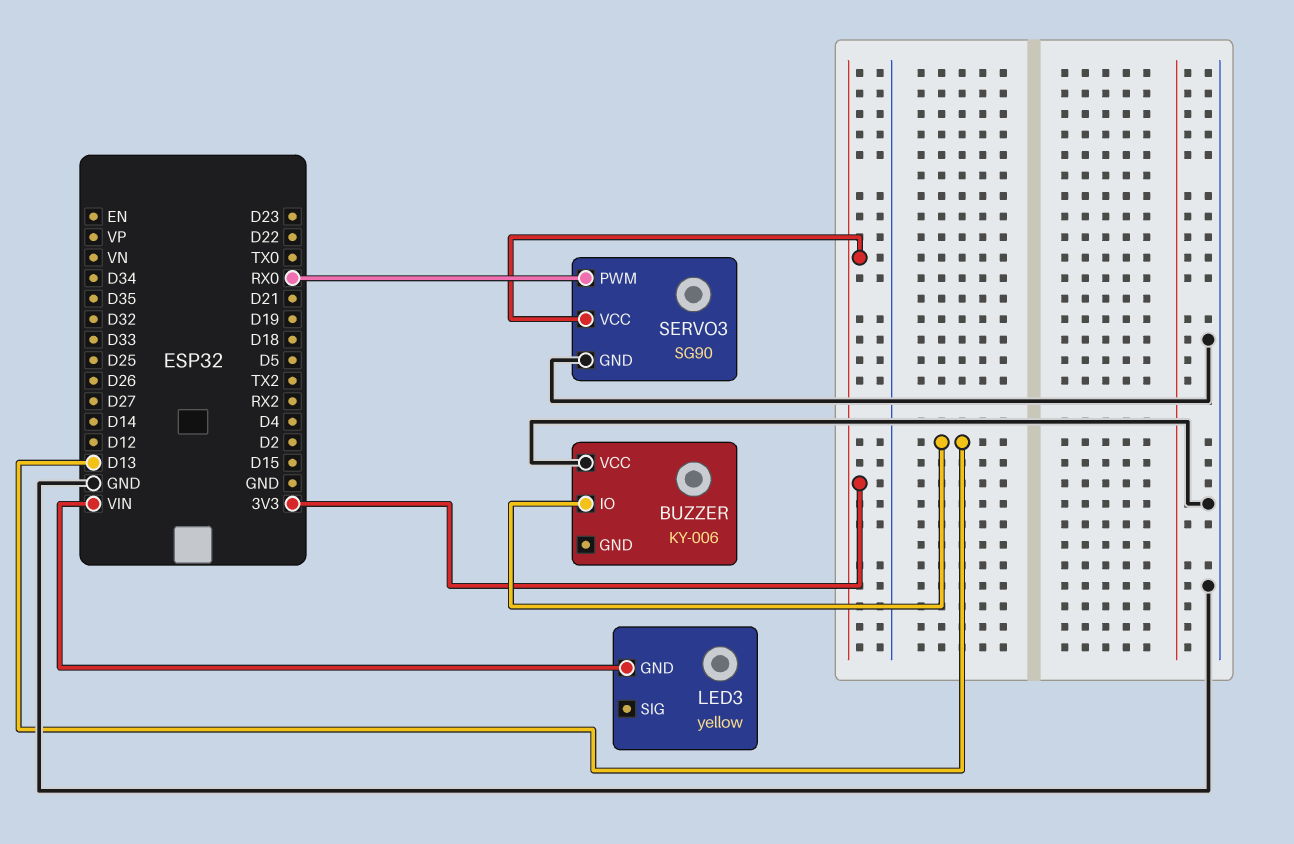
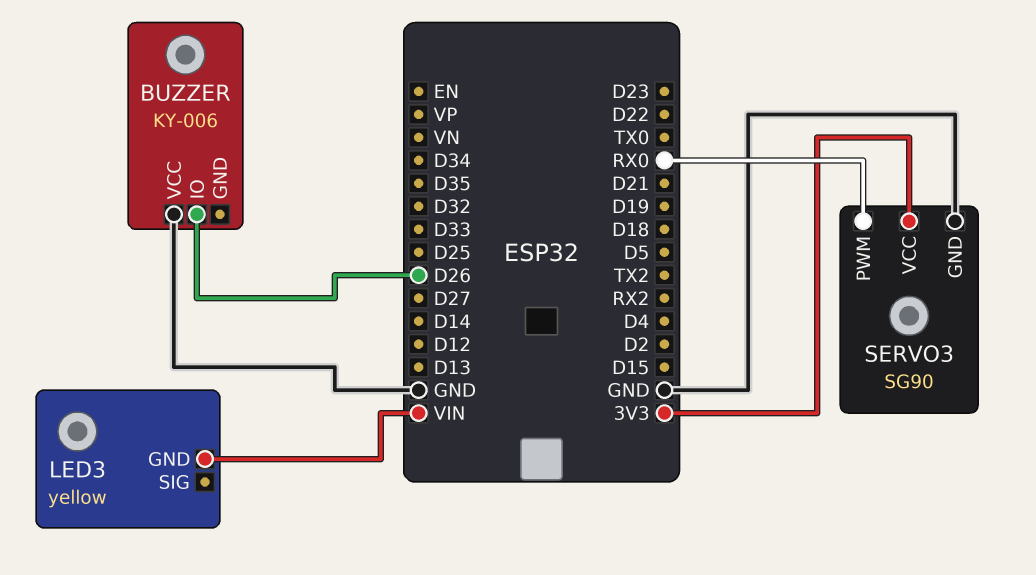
BUZZER pin IO: D13 -> D26

